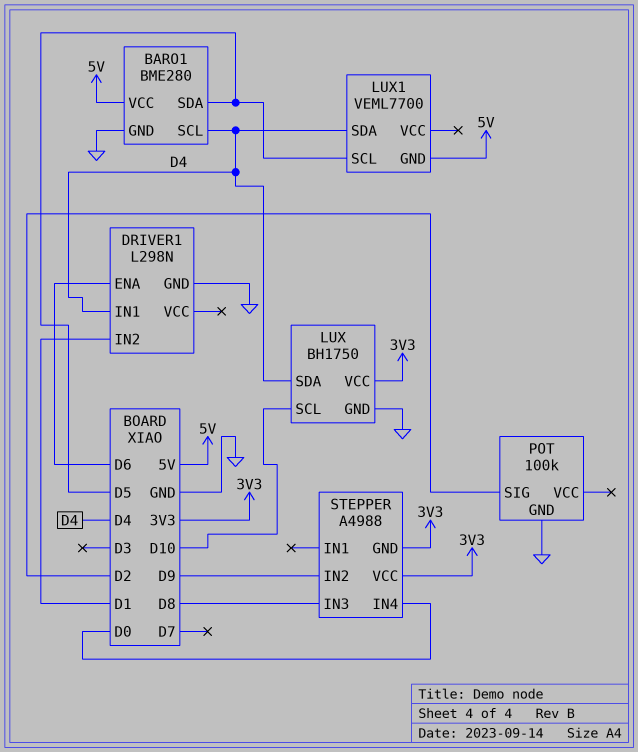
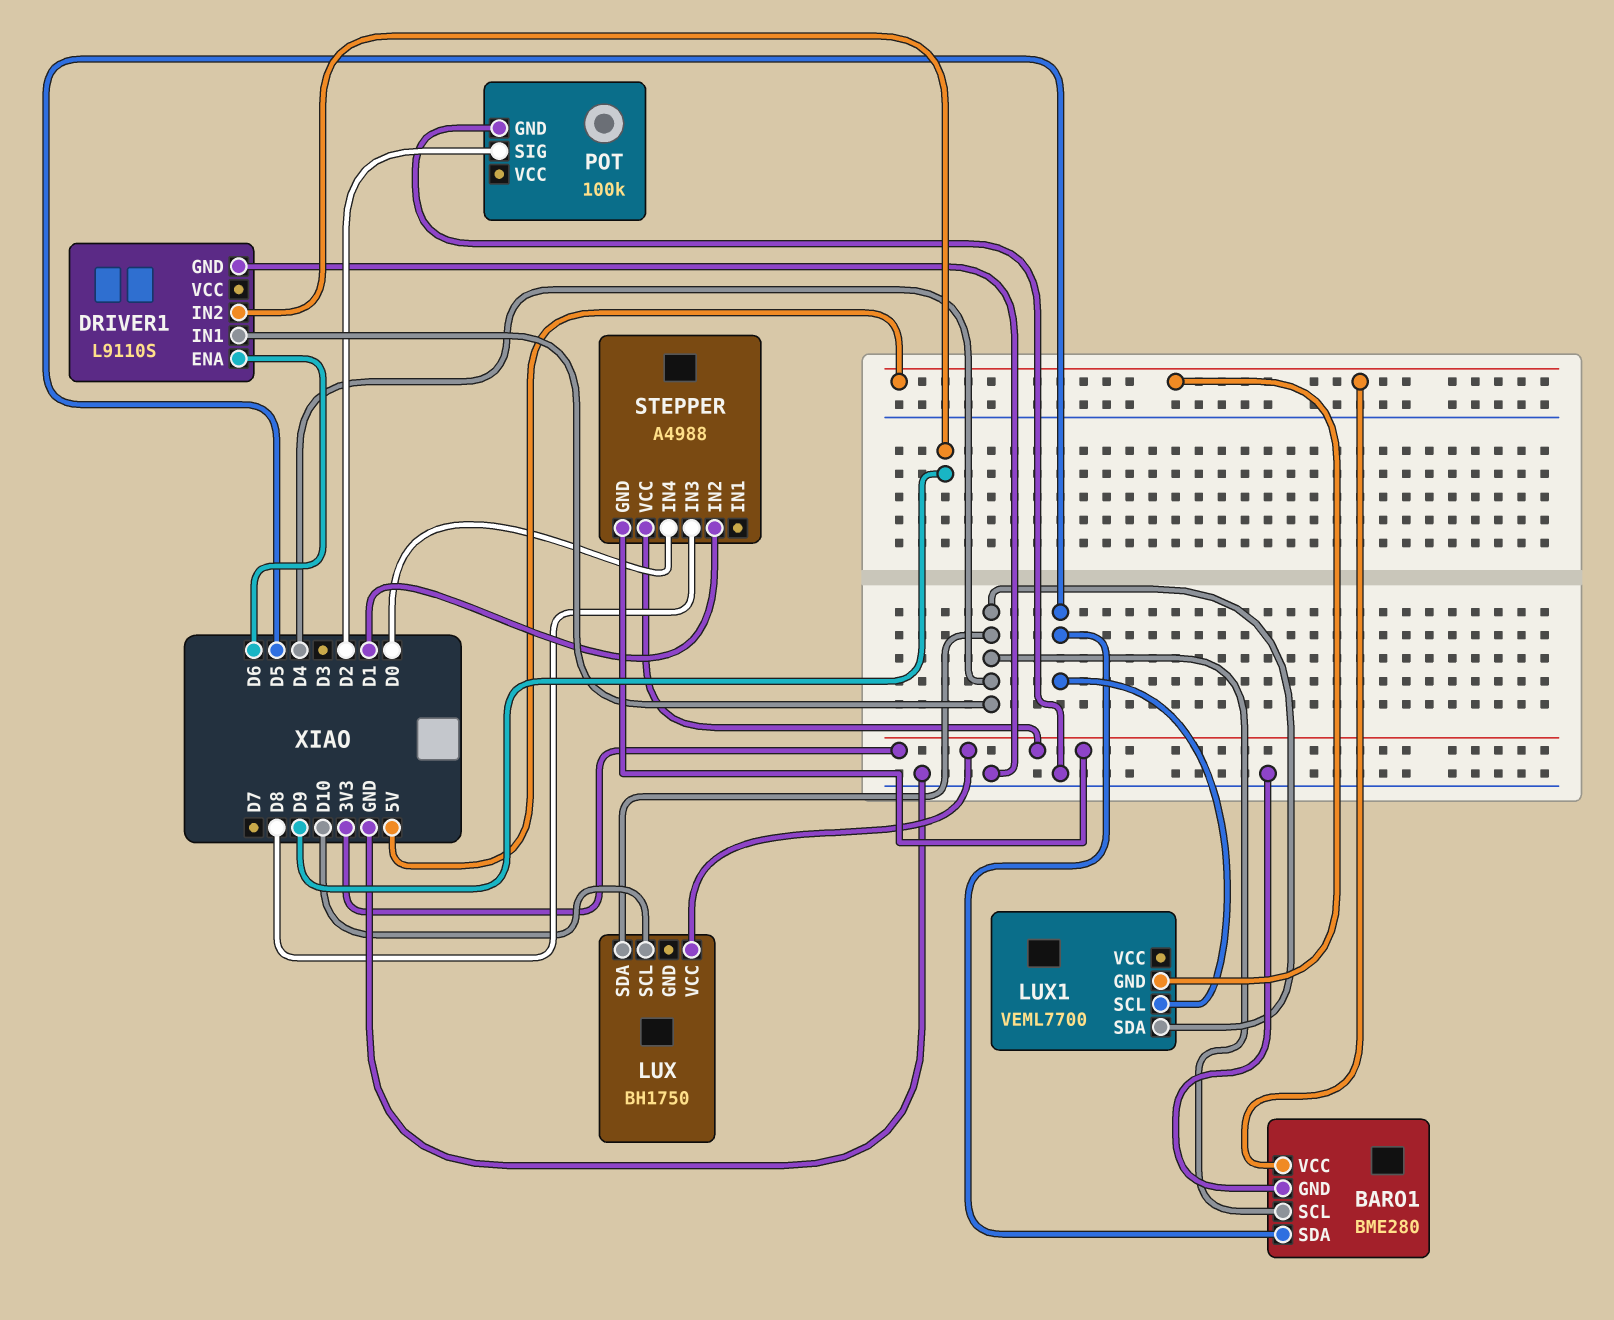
DRIVER1: L298N -> L9110S
DRIVER1 pin IN2: D1 -> D9
LUX pin GND: GND -> none
STEPPER pin IN2: D9 -> D1

